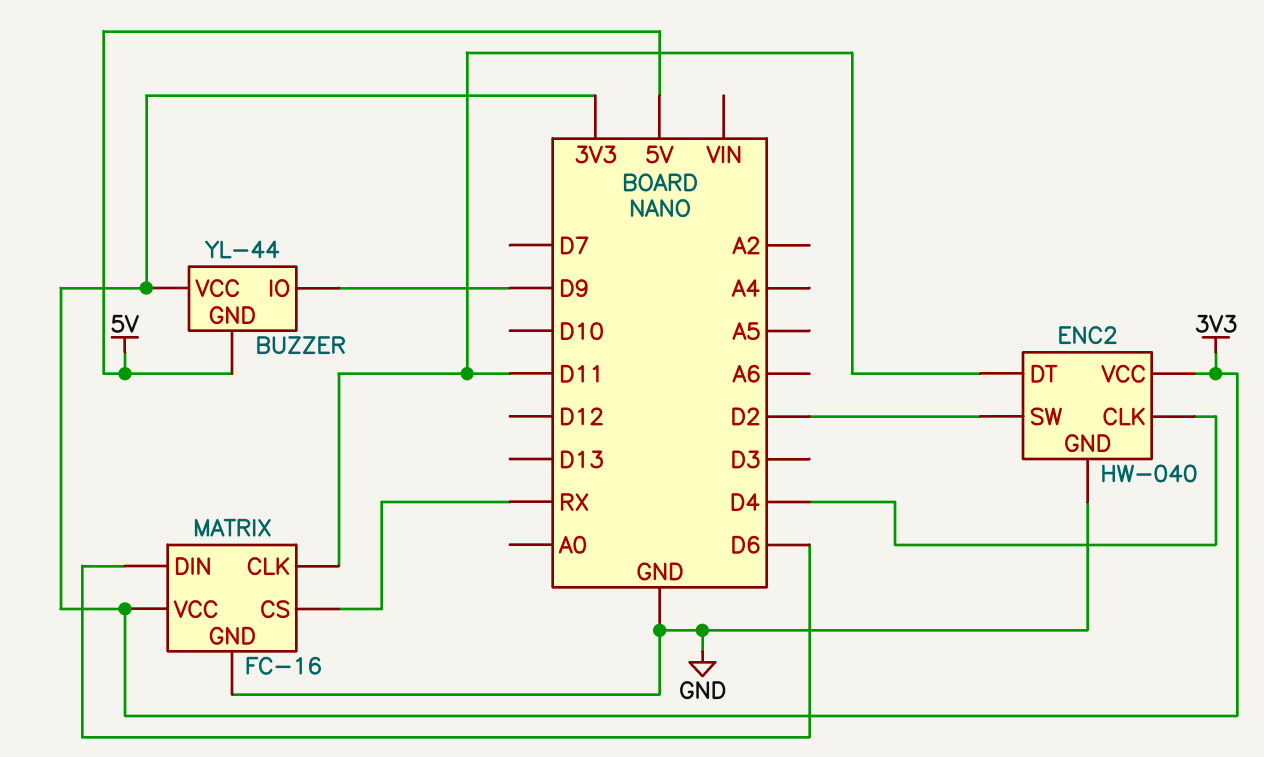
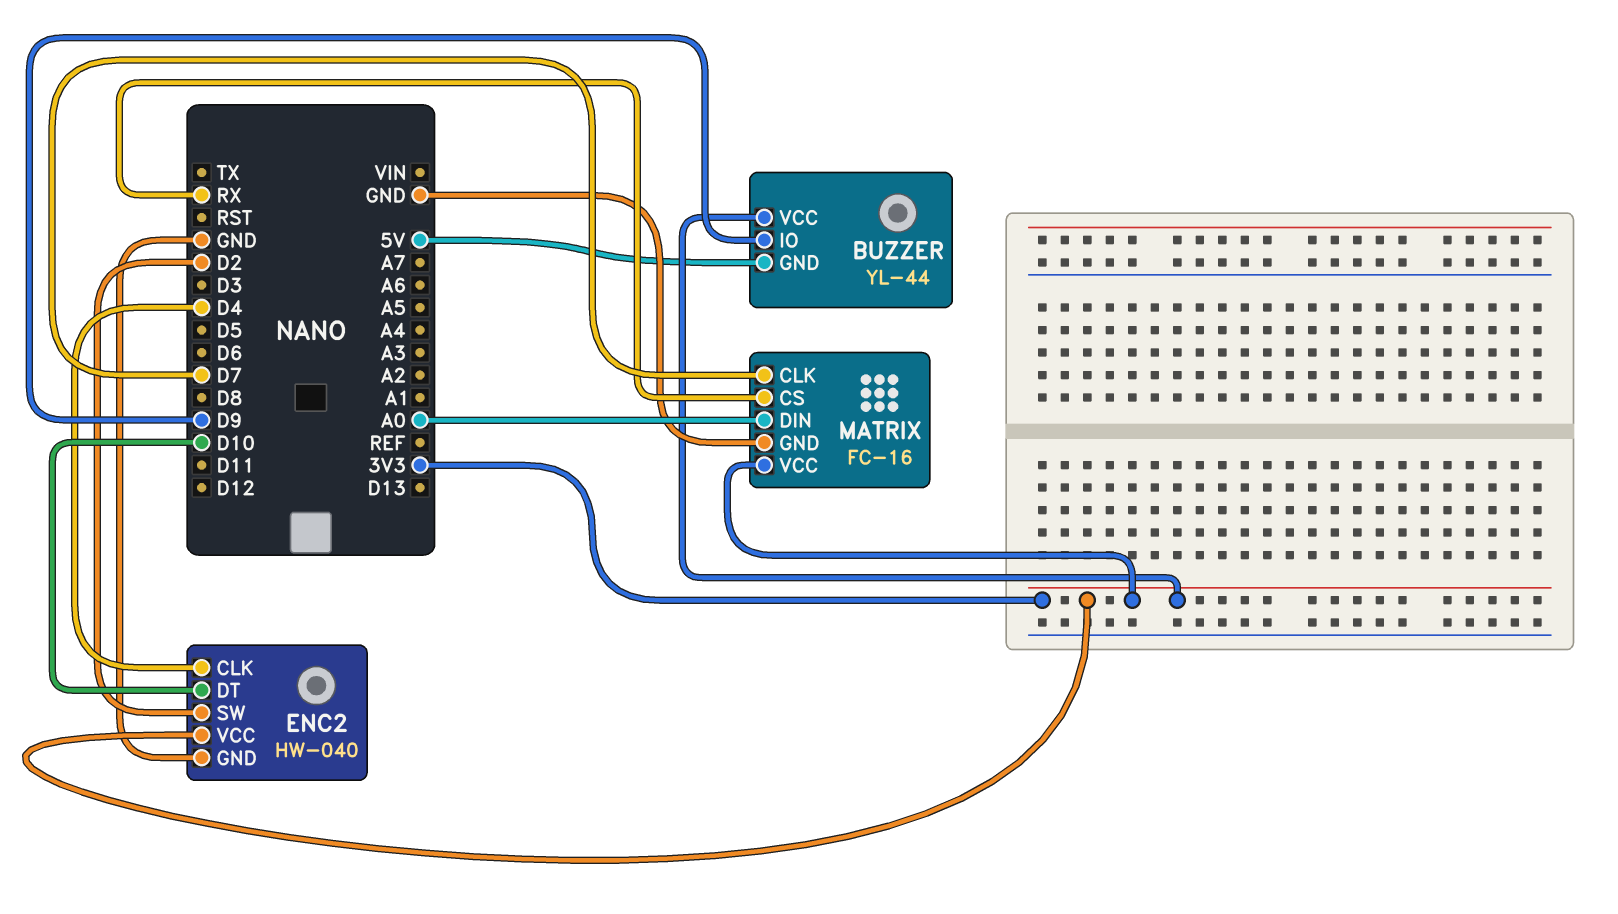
ENC2 pin DT: D11 -> D10
MATRIX pin CLK: D11 -> D7
MATRIX pin DIN: D6 -> A0

